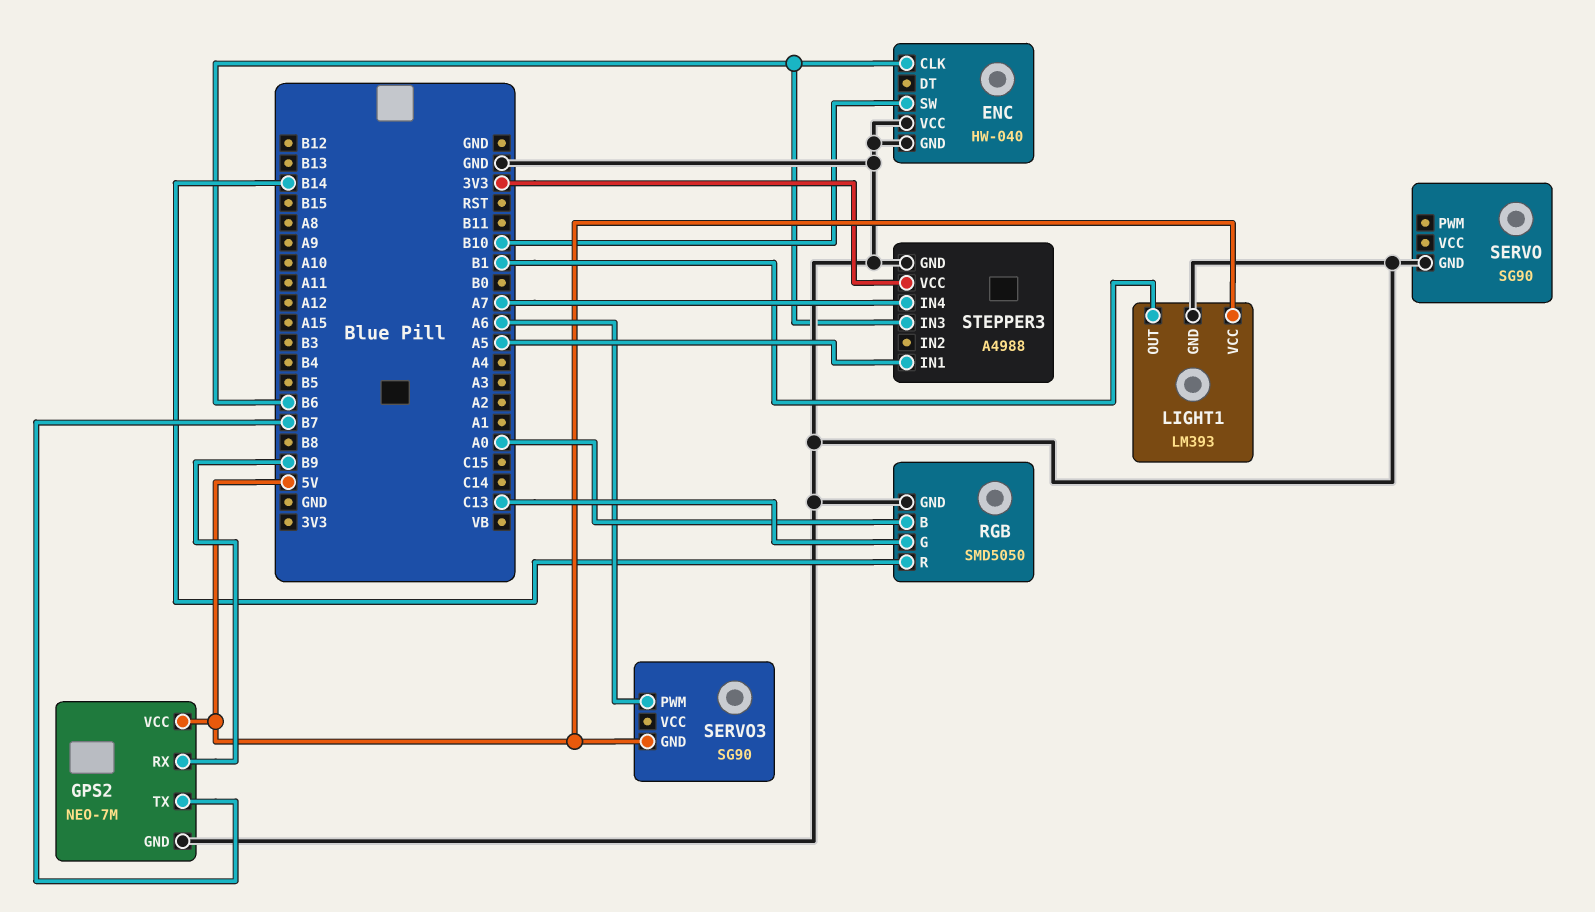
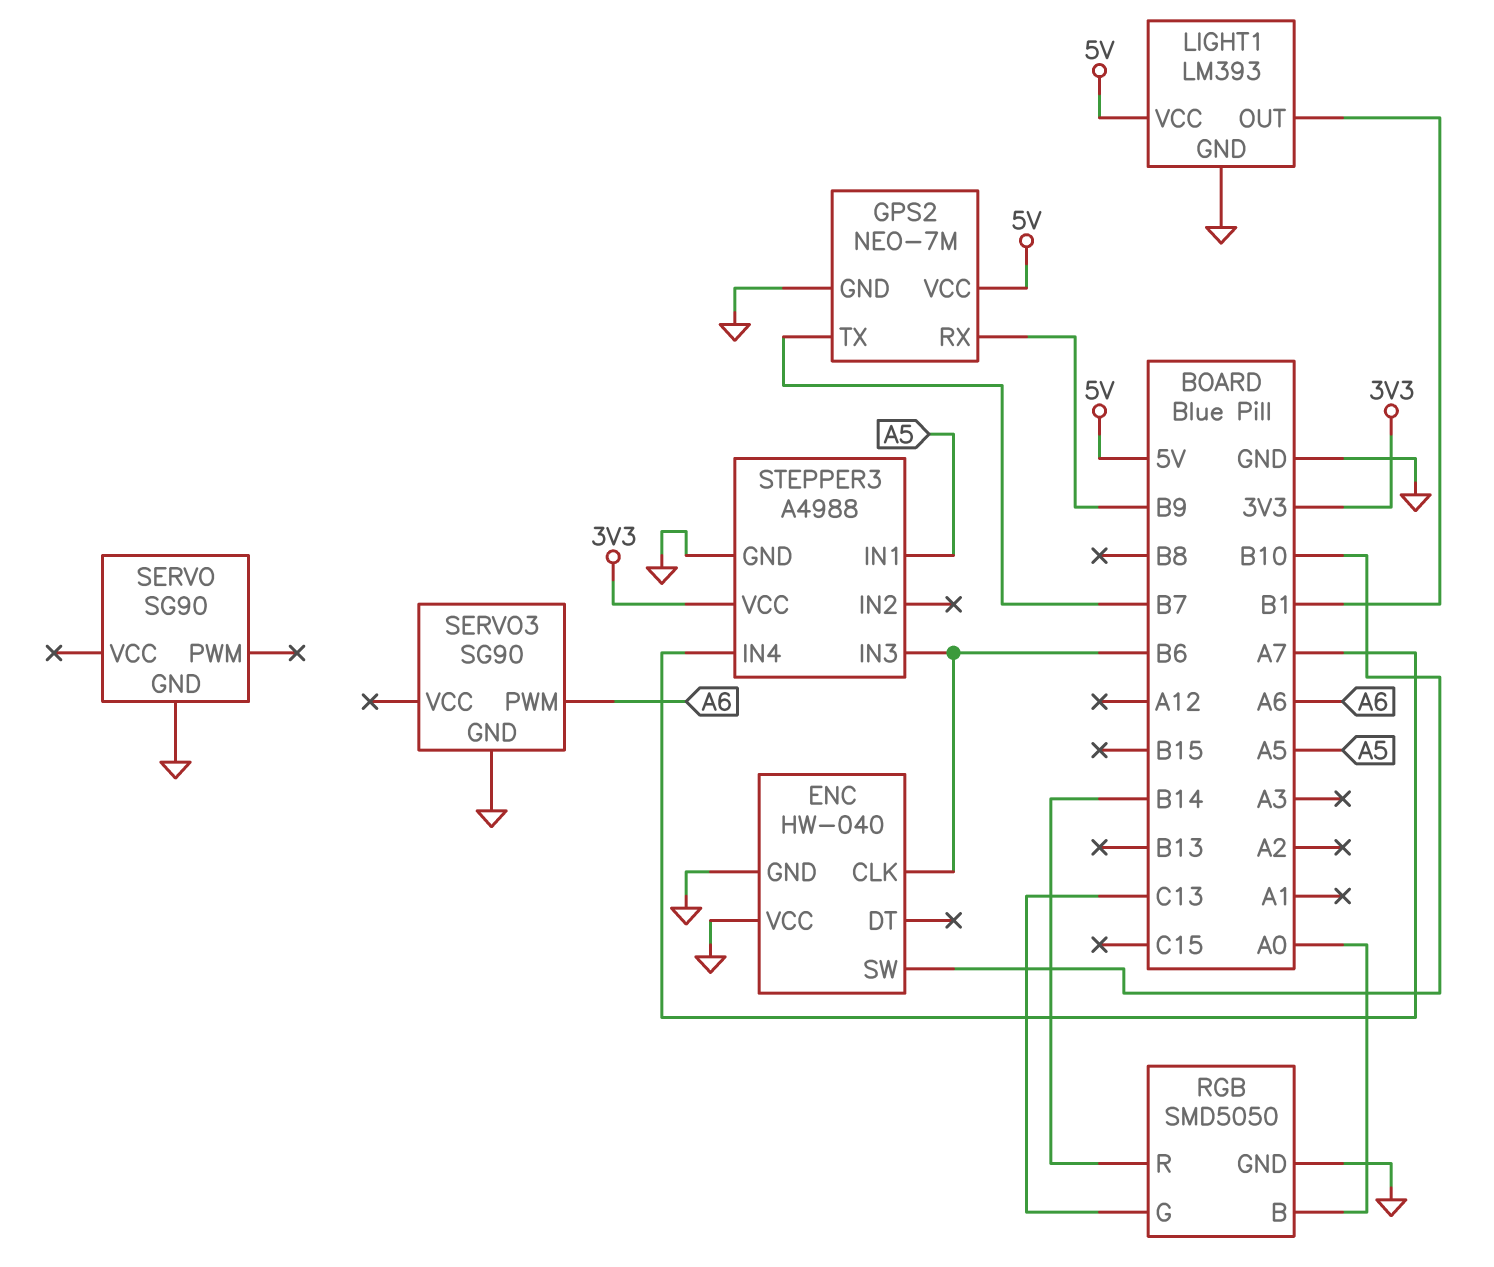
SERVO3 pin GND: 5V -> GND

